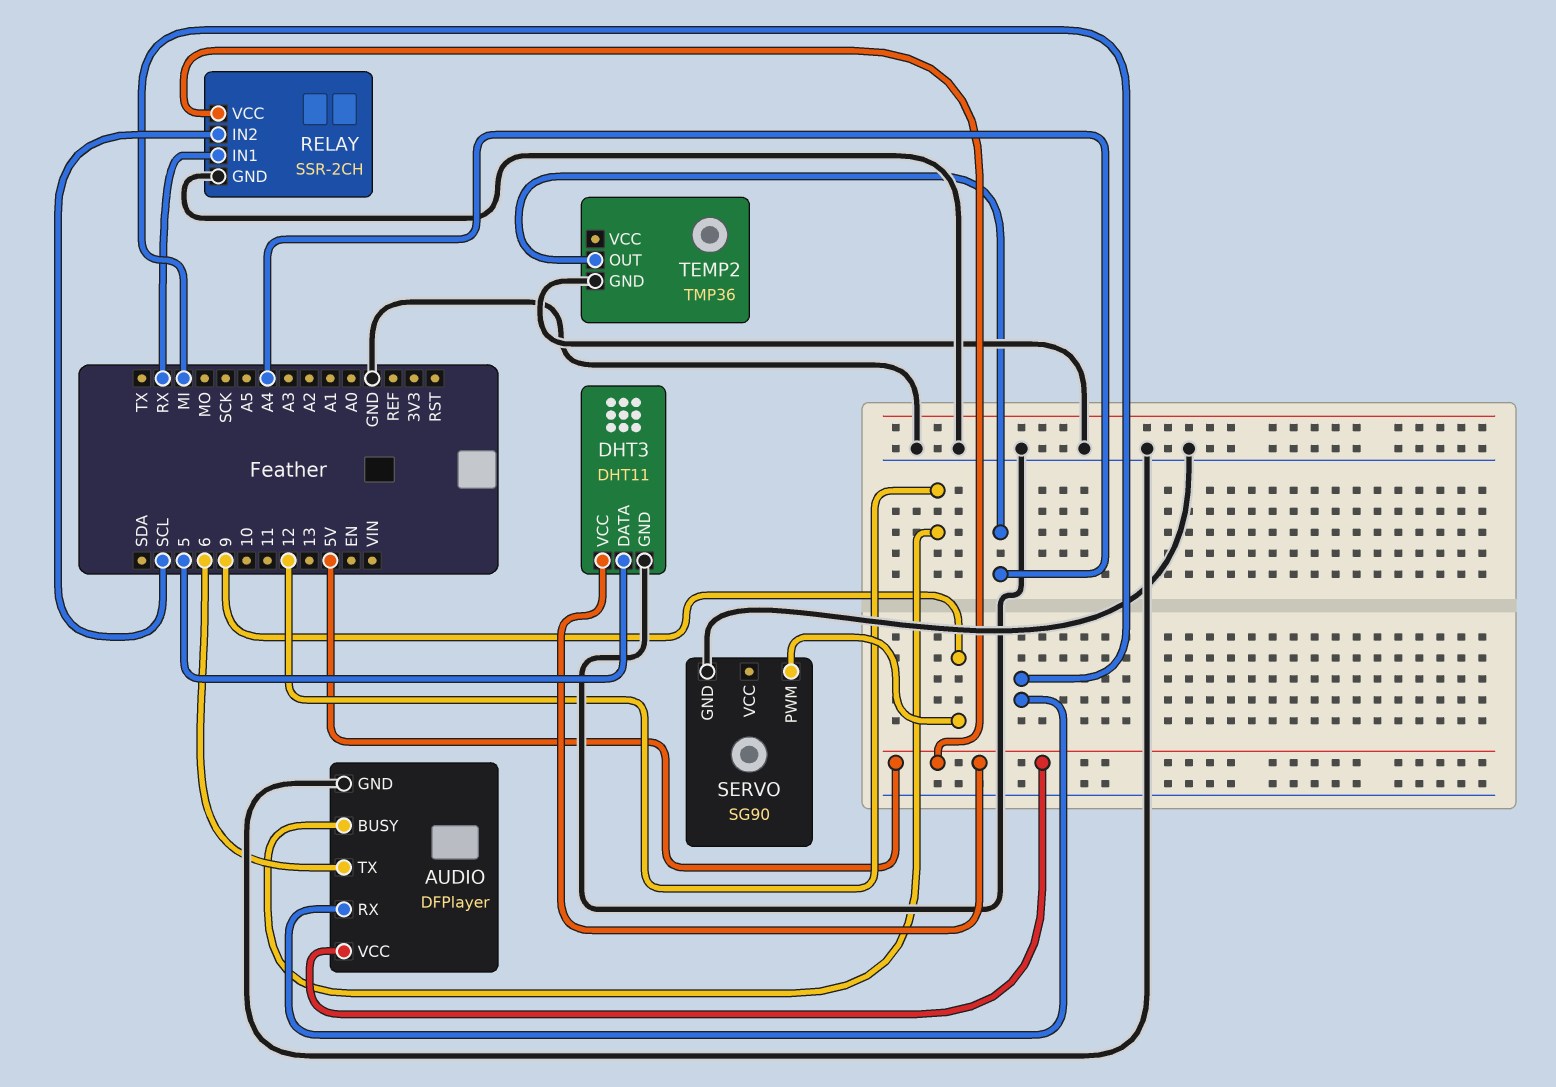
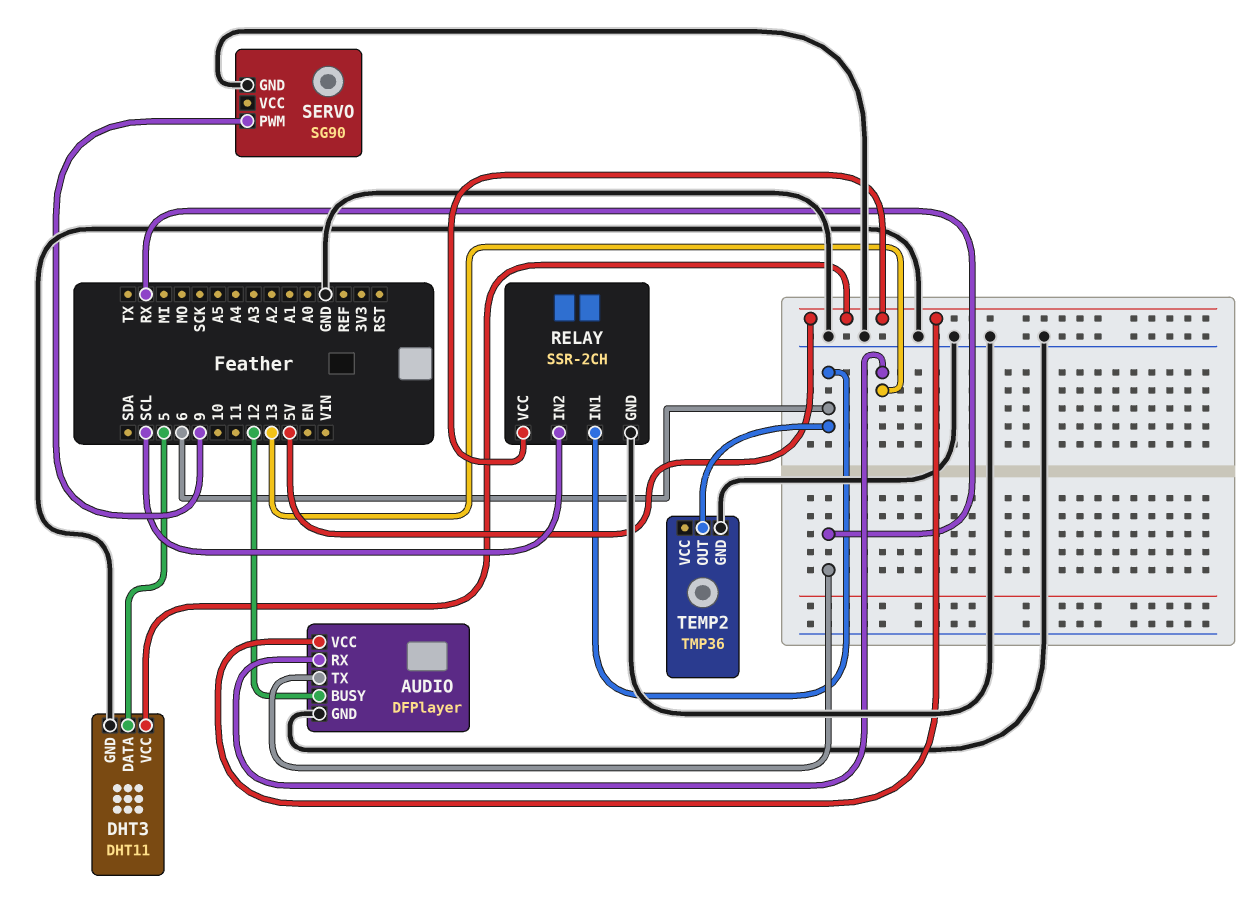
AUDIO pin RX: MI -> 13
AUDIO pin TX: 6 -> RX
RELAY pin IN1: RX -> 6
TEMP2 pin OUT: A4 -> 6

